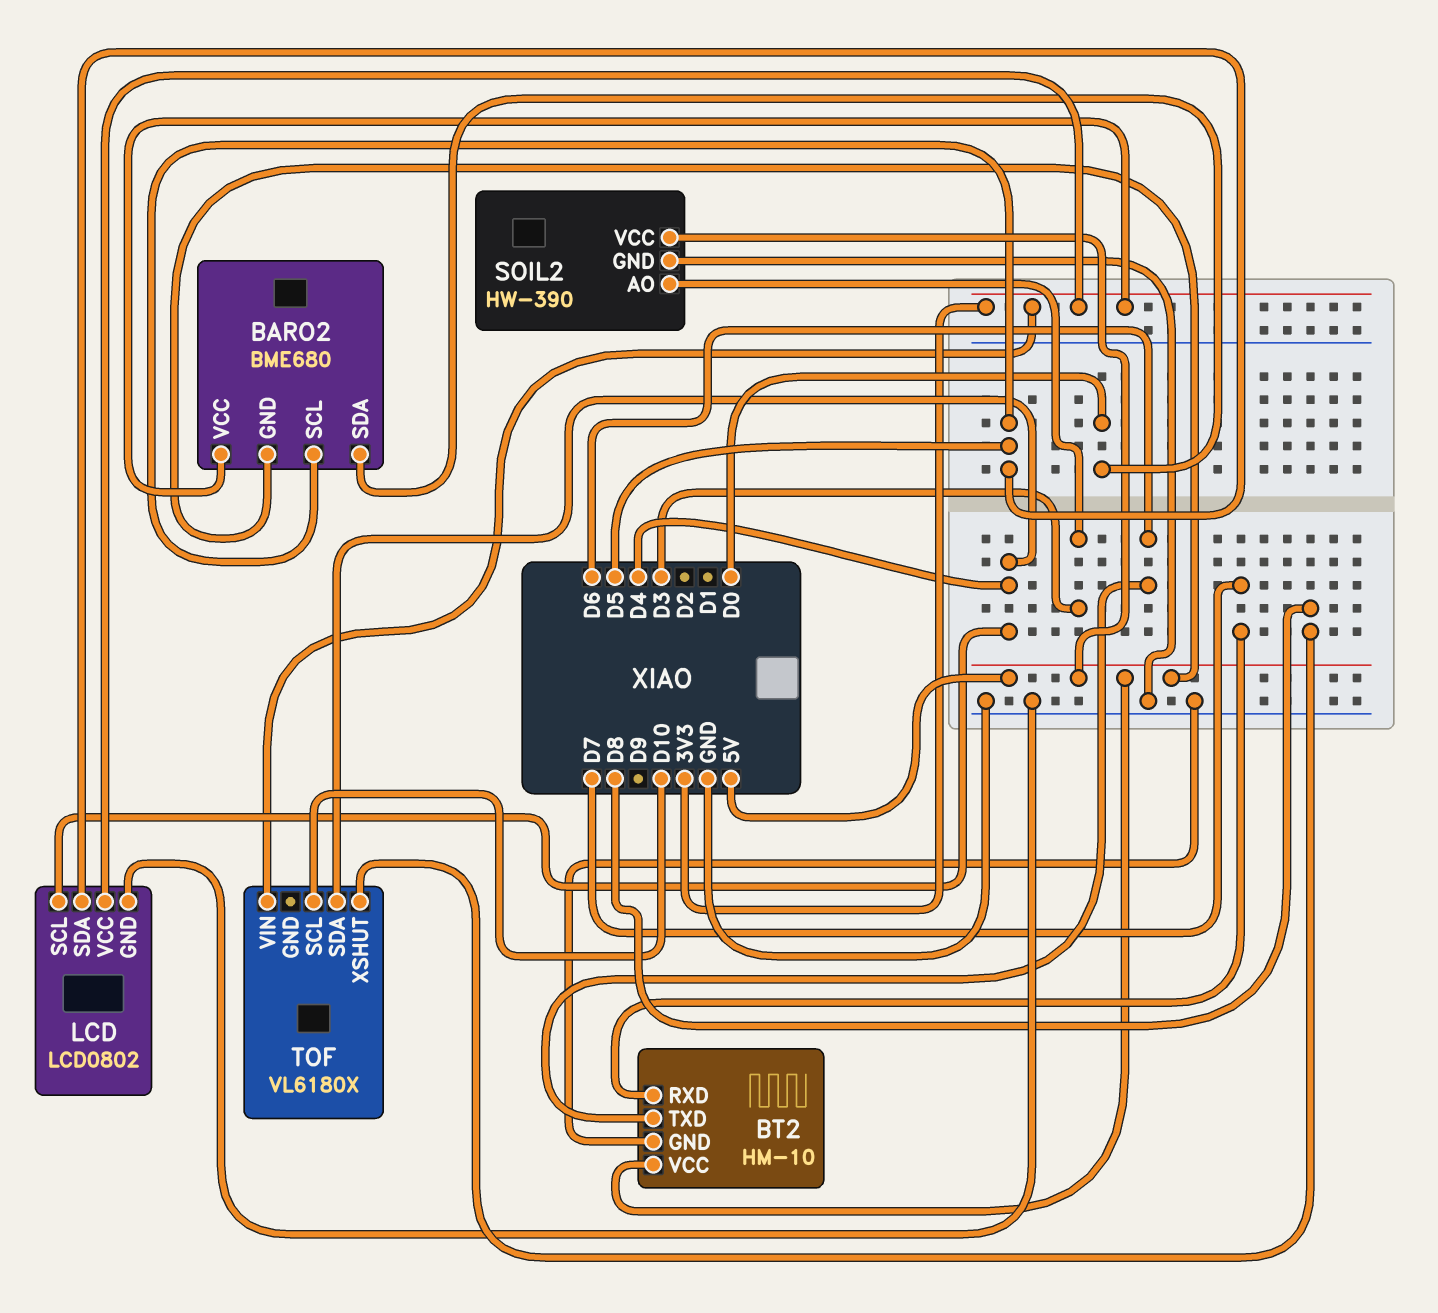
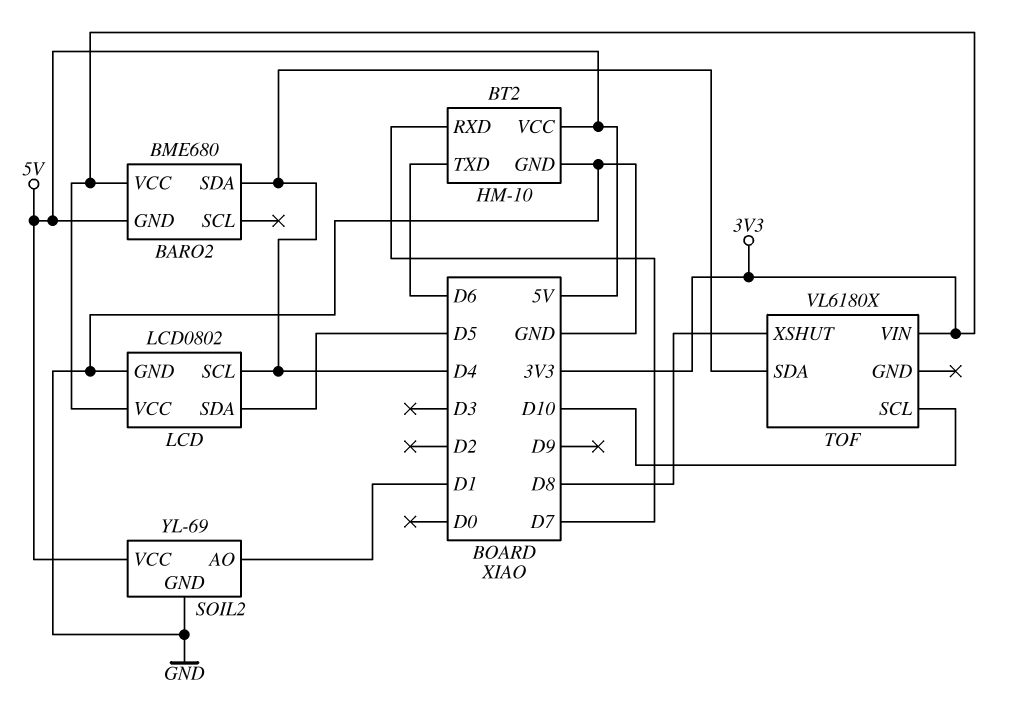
BARO2 pin SCL: D5 -> none
BARO2 pin SDA: D0 -> D4
SOIL2: HW-390 -> YL-69
SOIL2 pin AO: D3 -> D1

